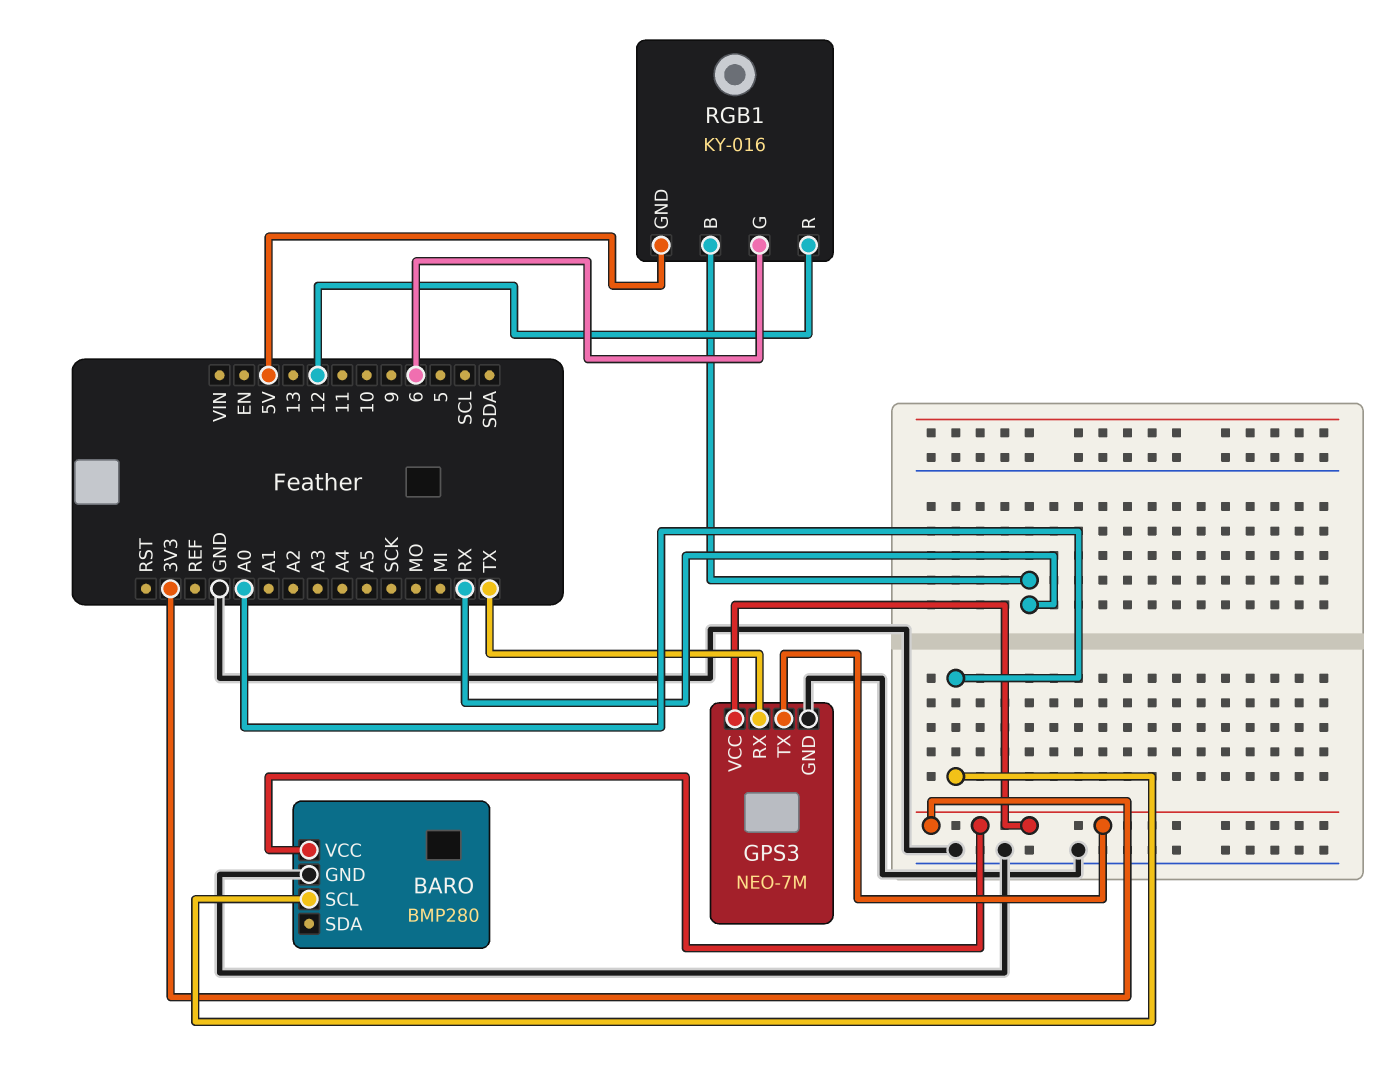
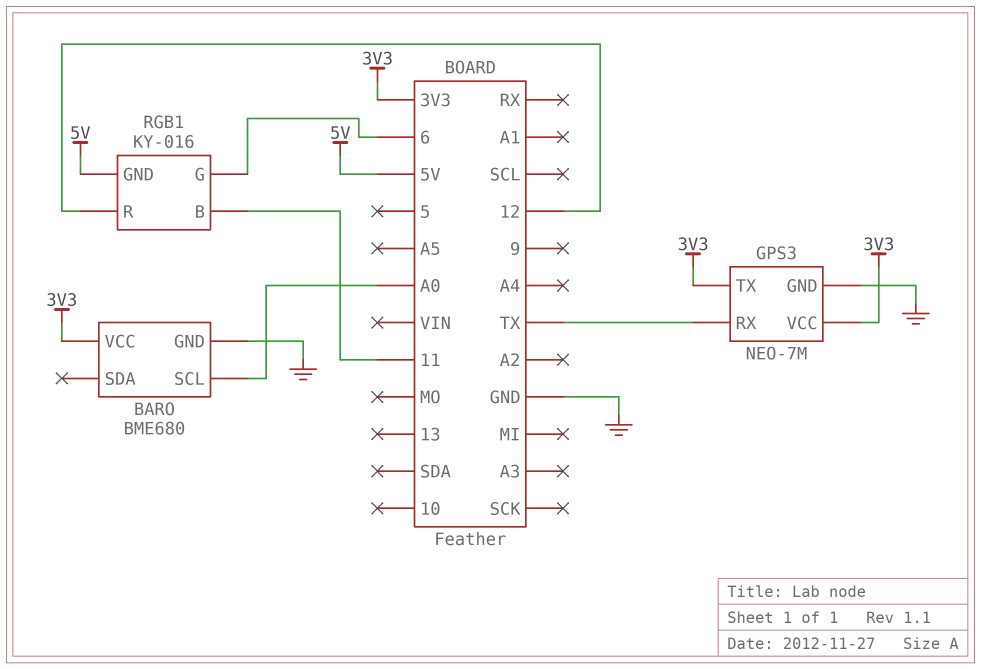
BARO: BMP280 -> BME680
RGB1 pin B: RX -> 11

